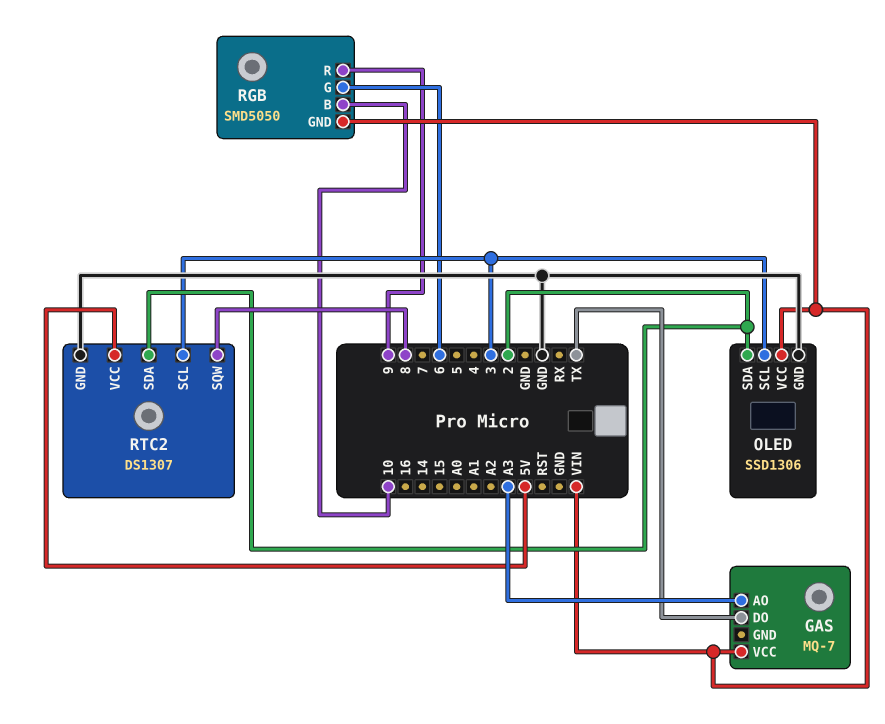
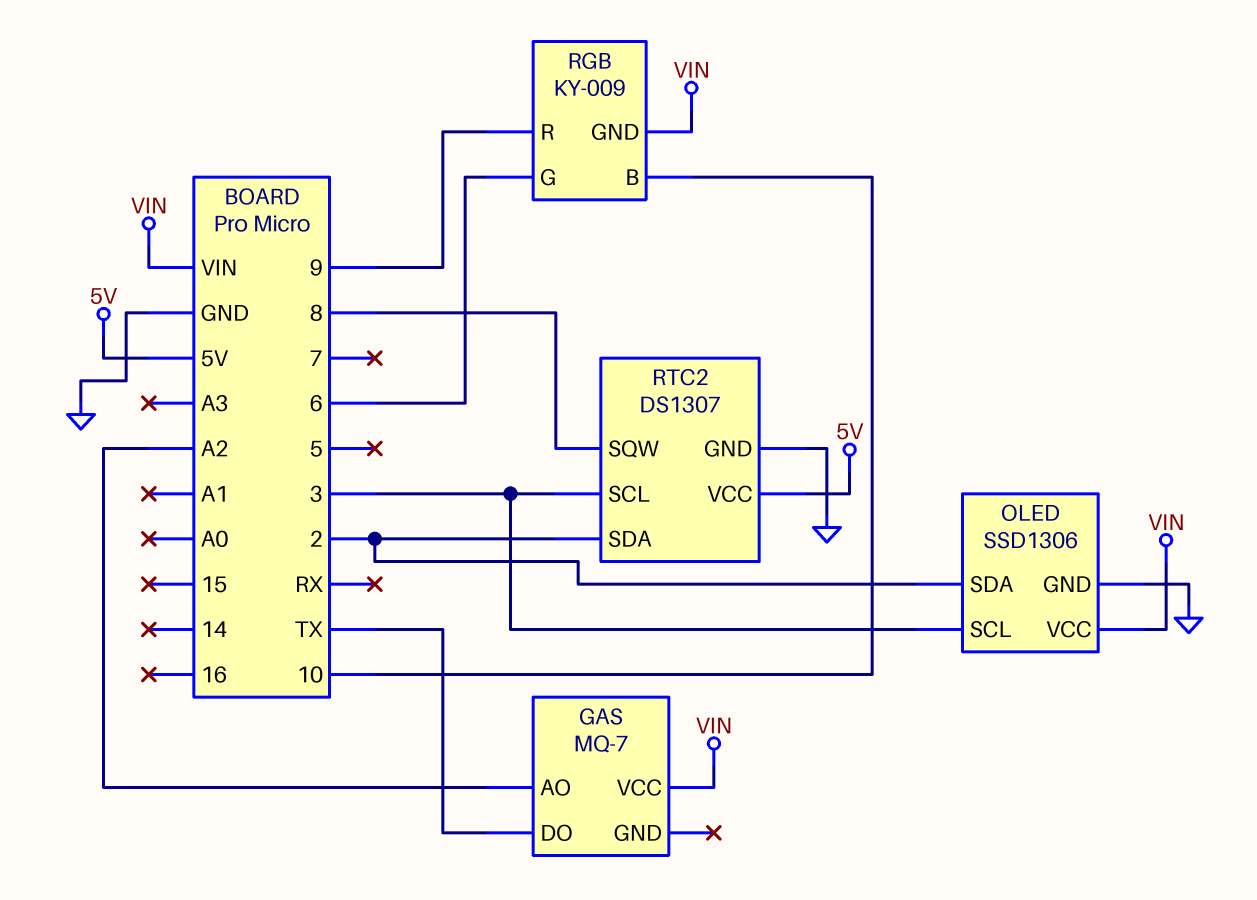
GAS pin AO: A3 -> A2
RGB: SMD5050 -> KY-009

